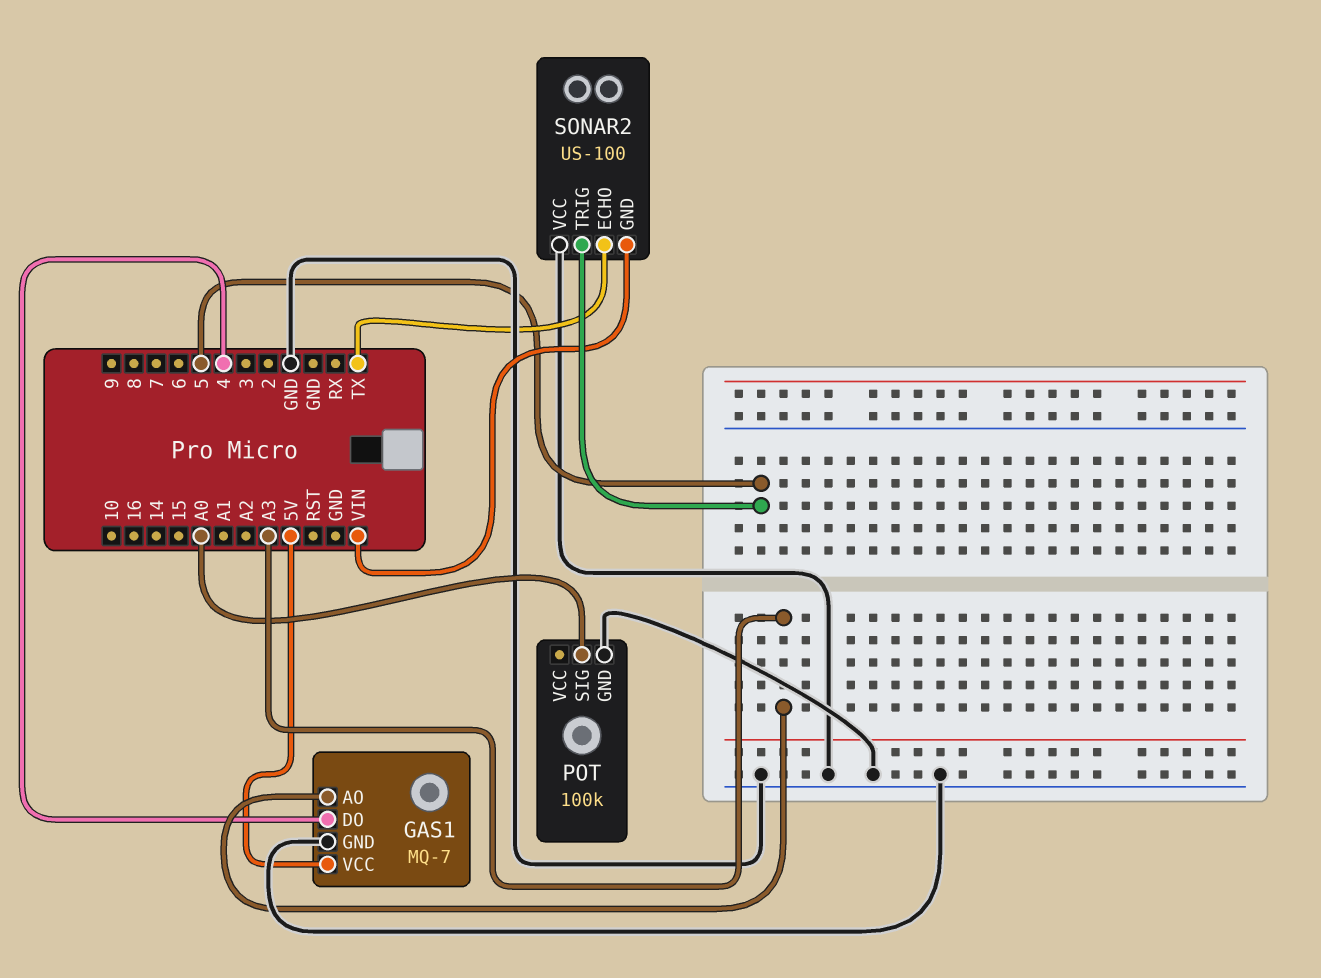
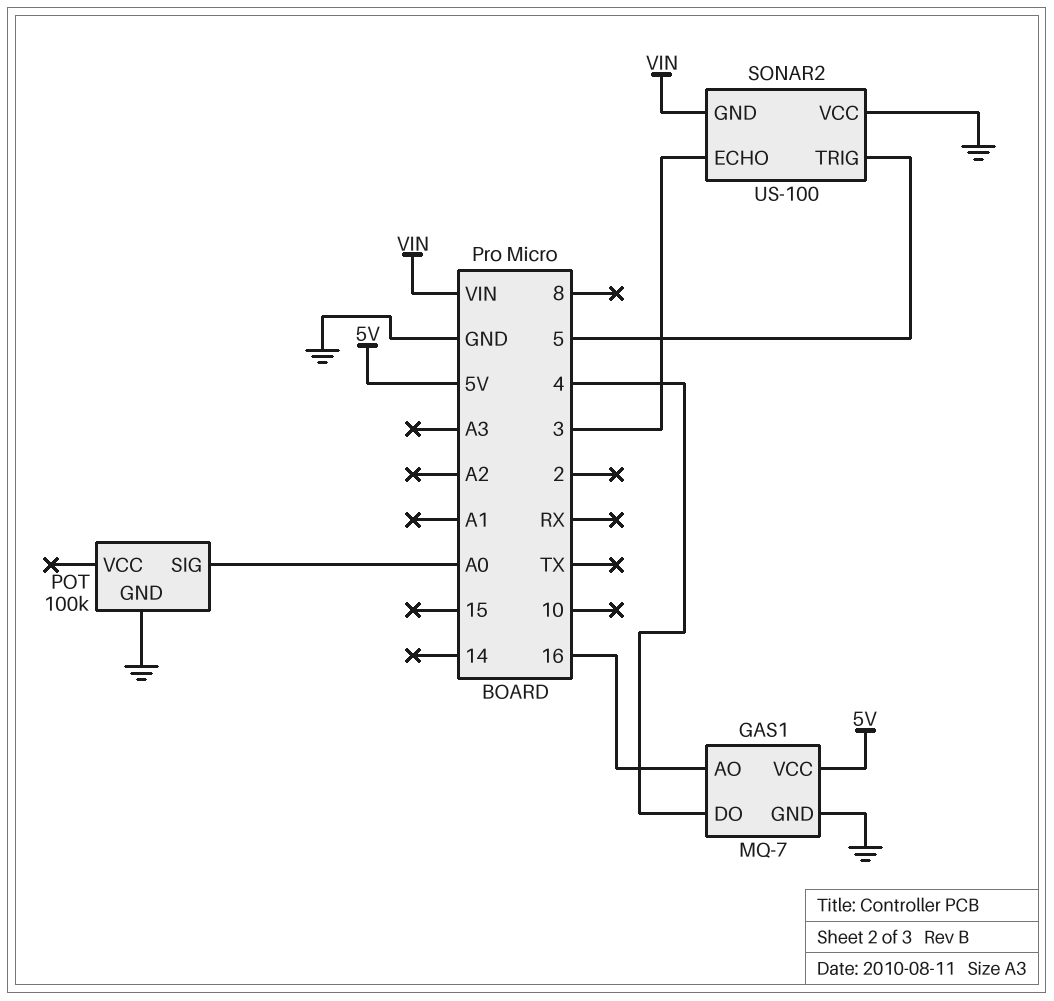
GAS1 pin AO: A3 -> 16
SONAR2 pin ECHO: TX -> 3

